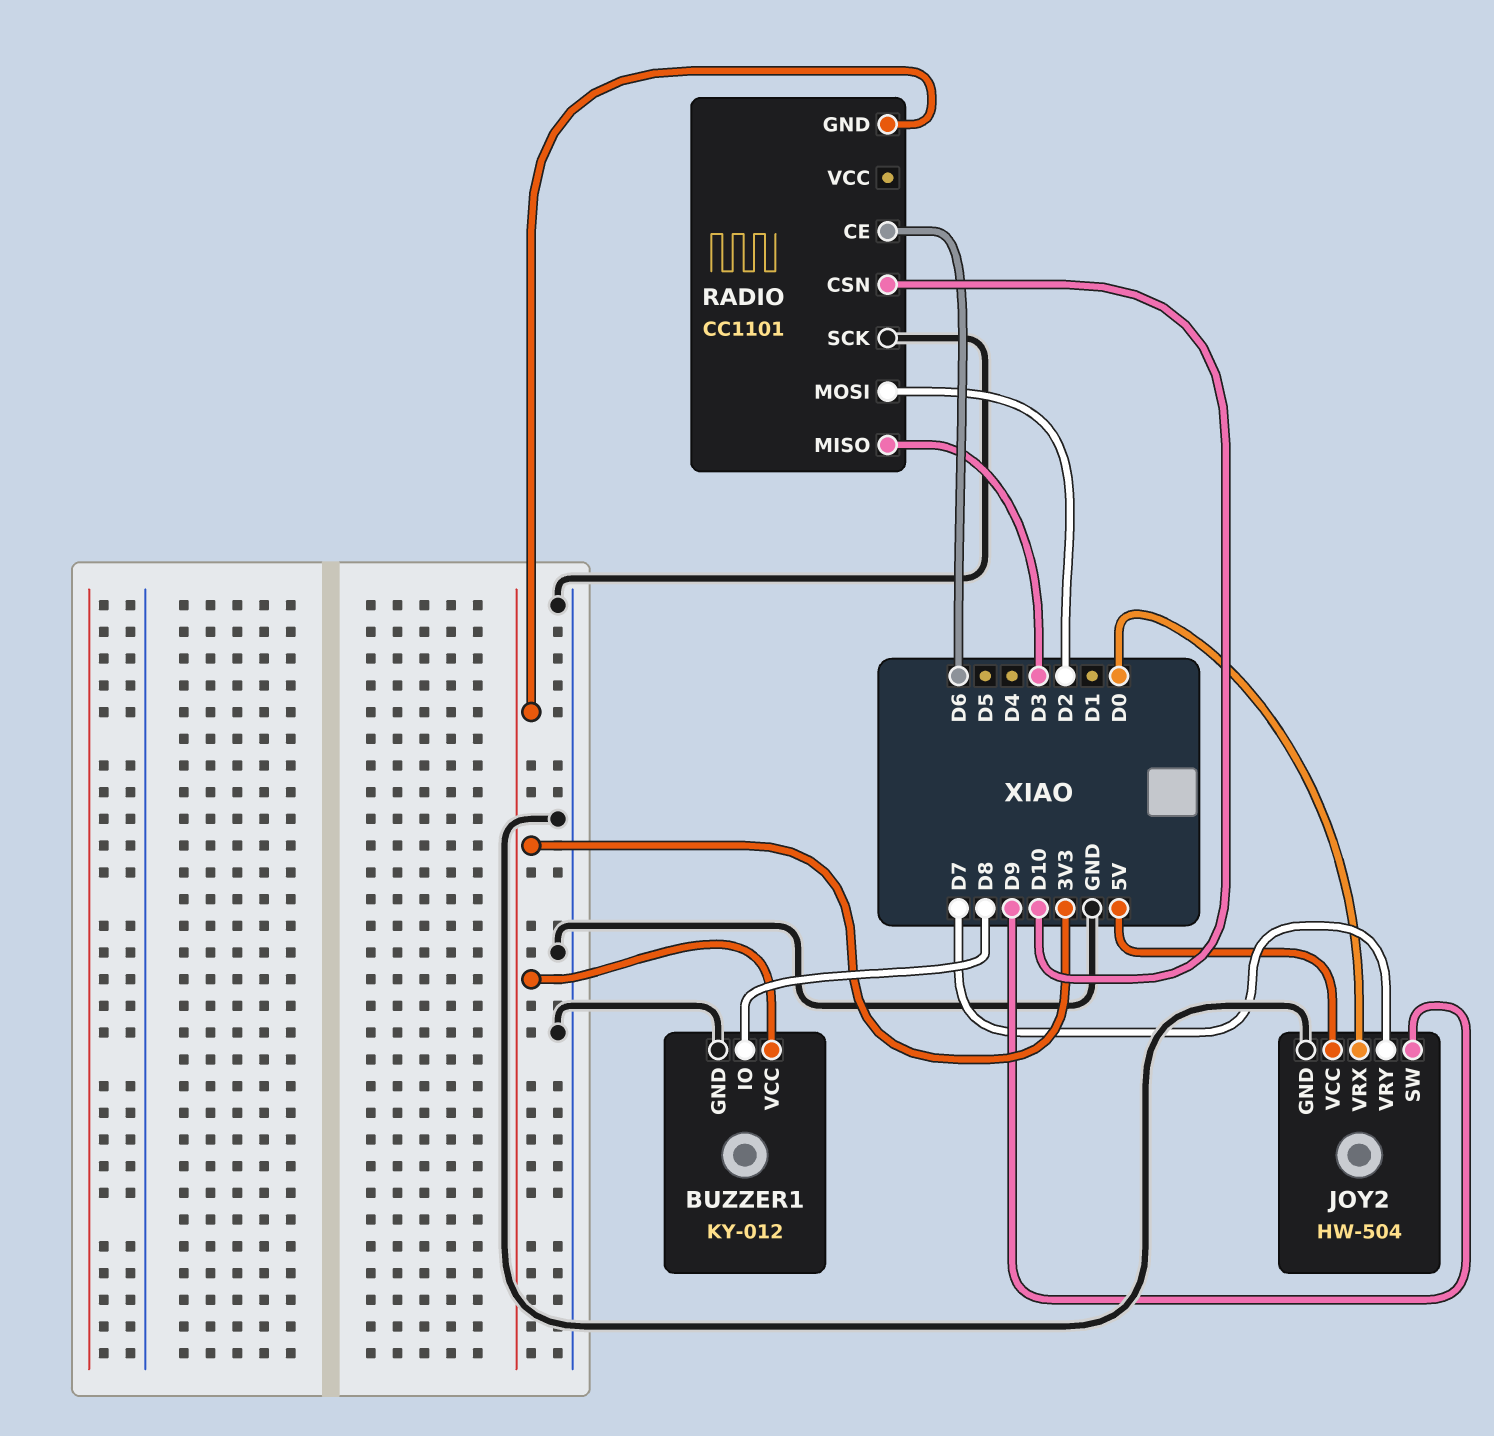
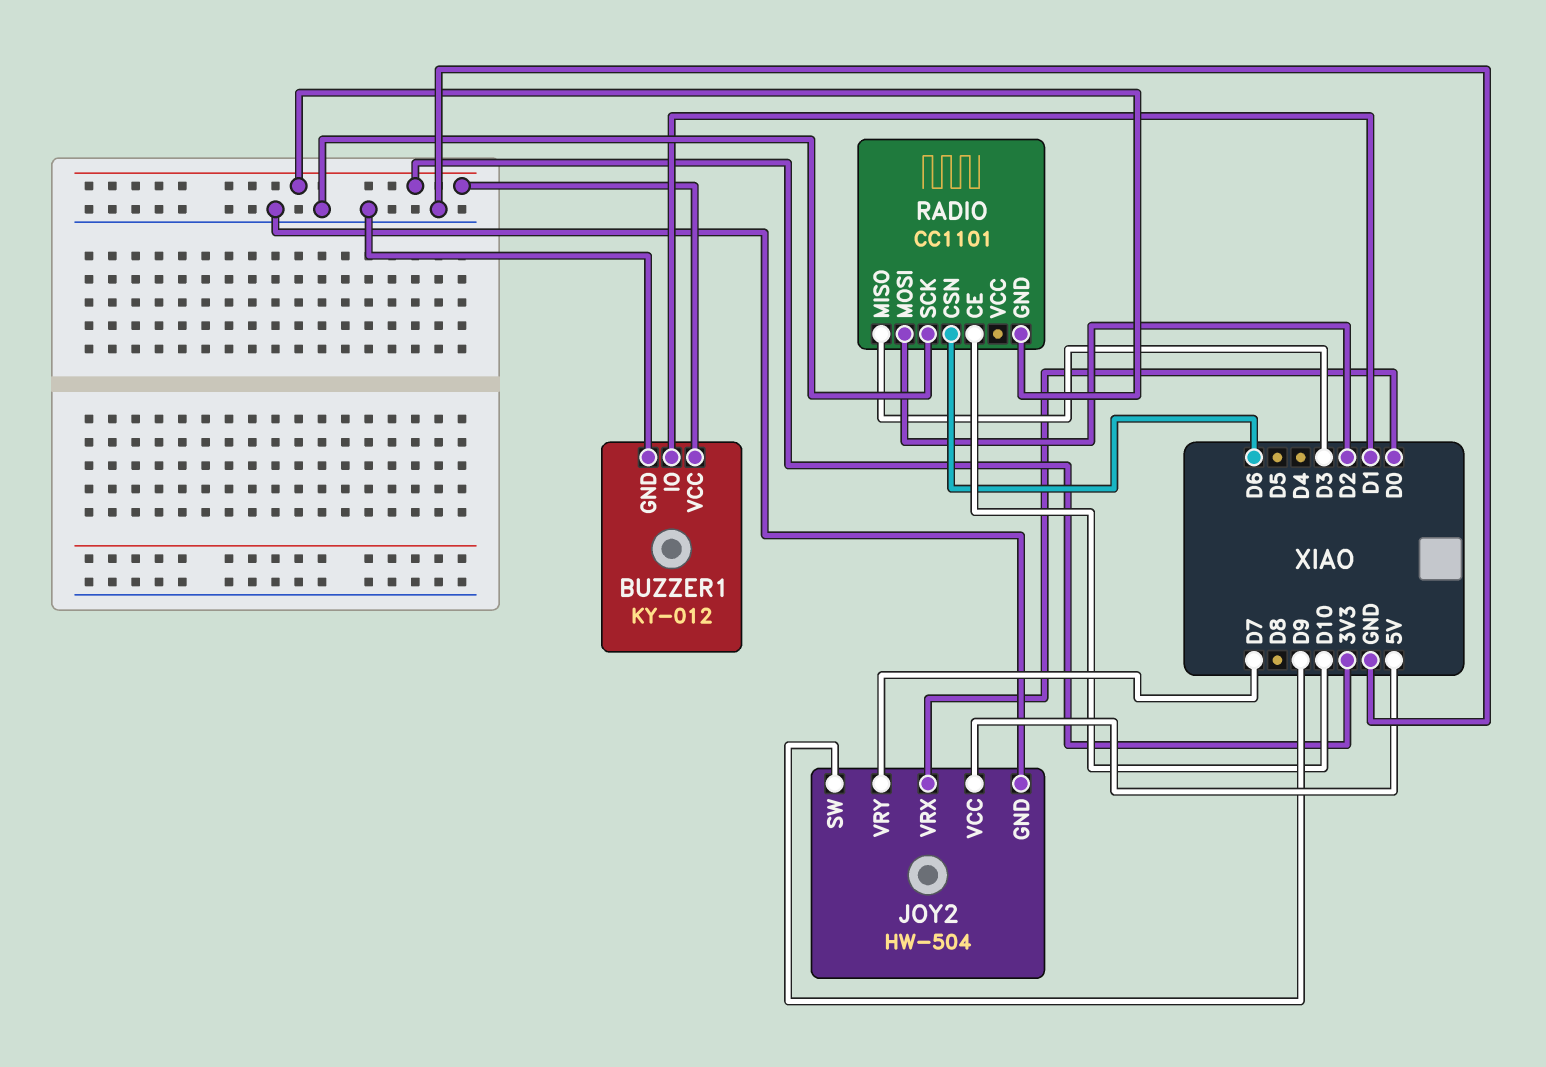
BUZZER1 pin IO: D8 -> D1
RADIO pin CE: D6 -> D10
RADIO pin CSN: D10 -> D6

